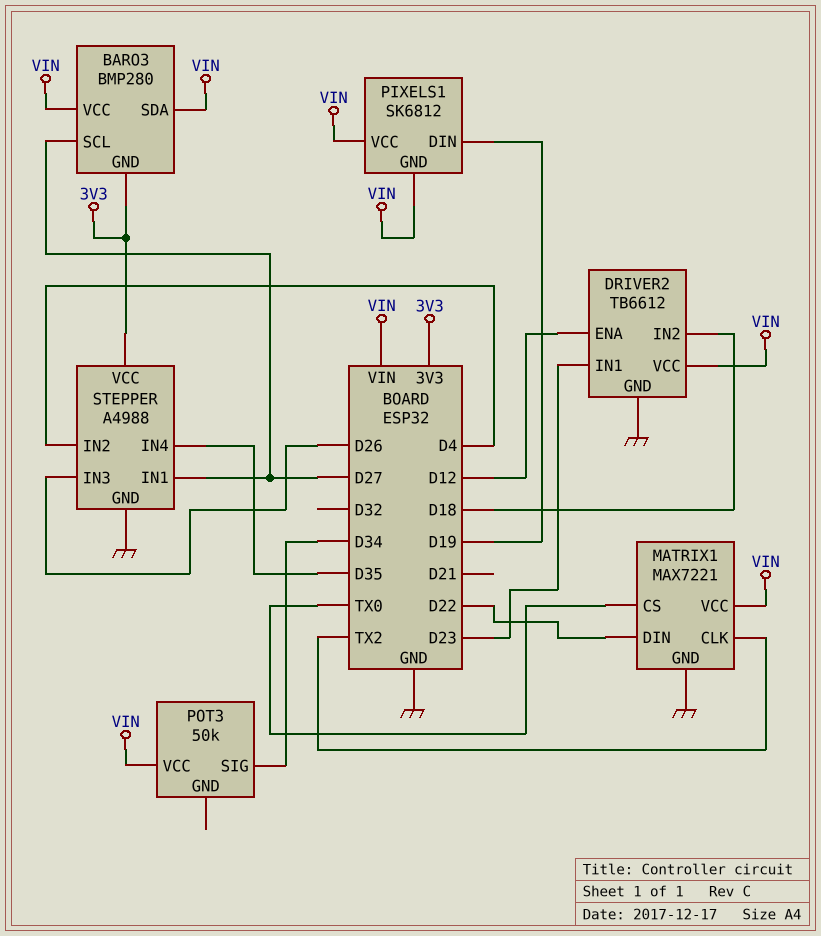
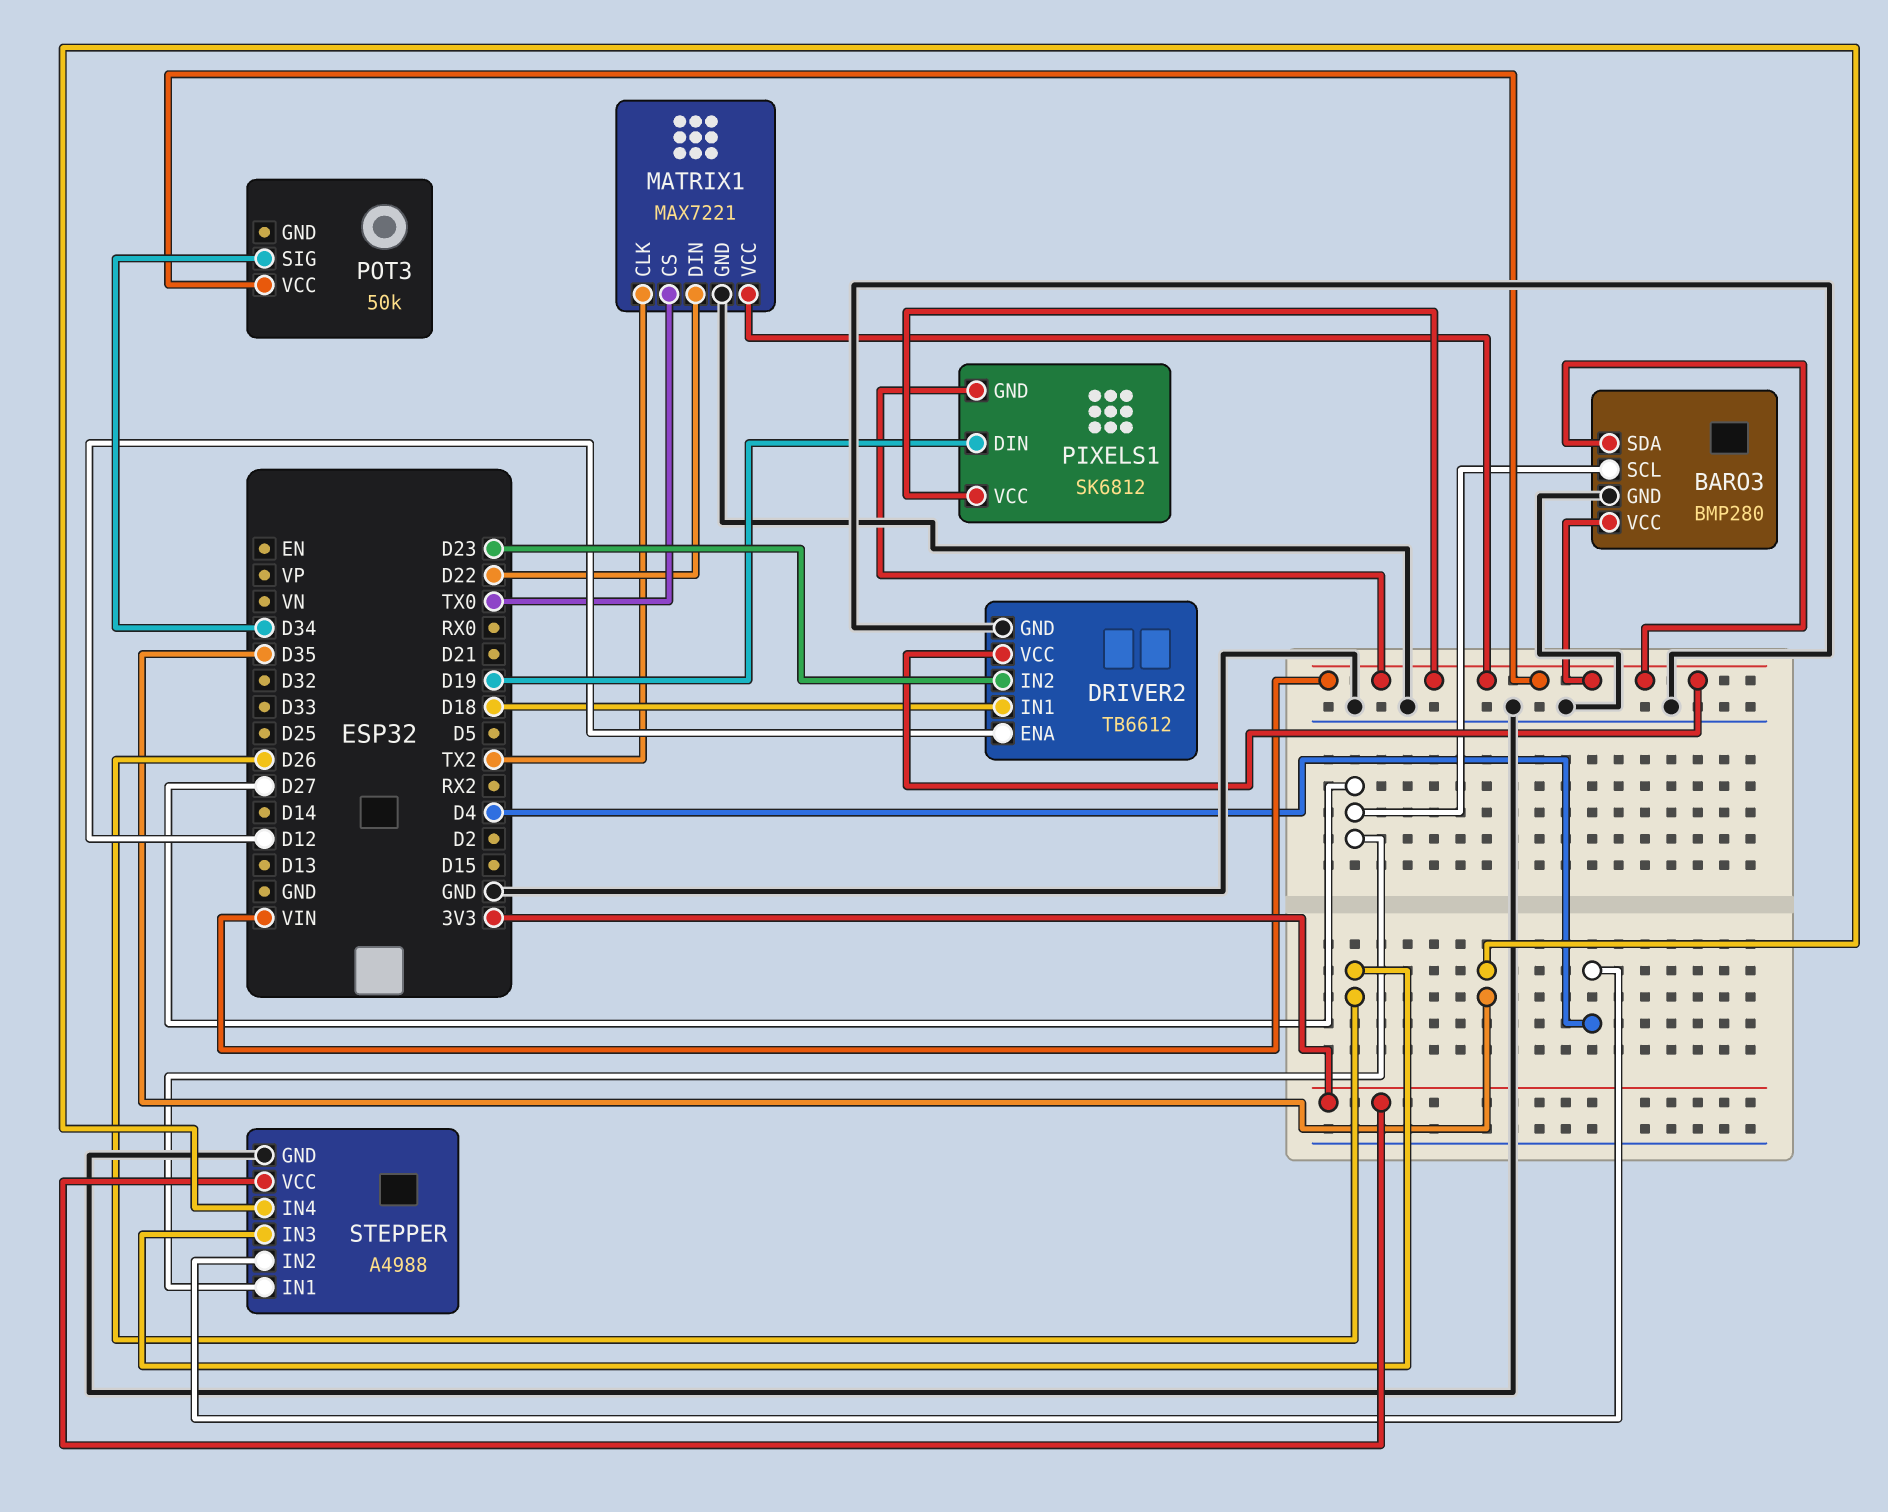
BARO3 pin GND: 3V3 -> GND
DRIVER2 pin IN1: D23 -> D18
DRIVER2 pin IN2: D18 -> D23

